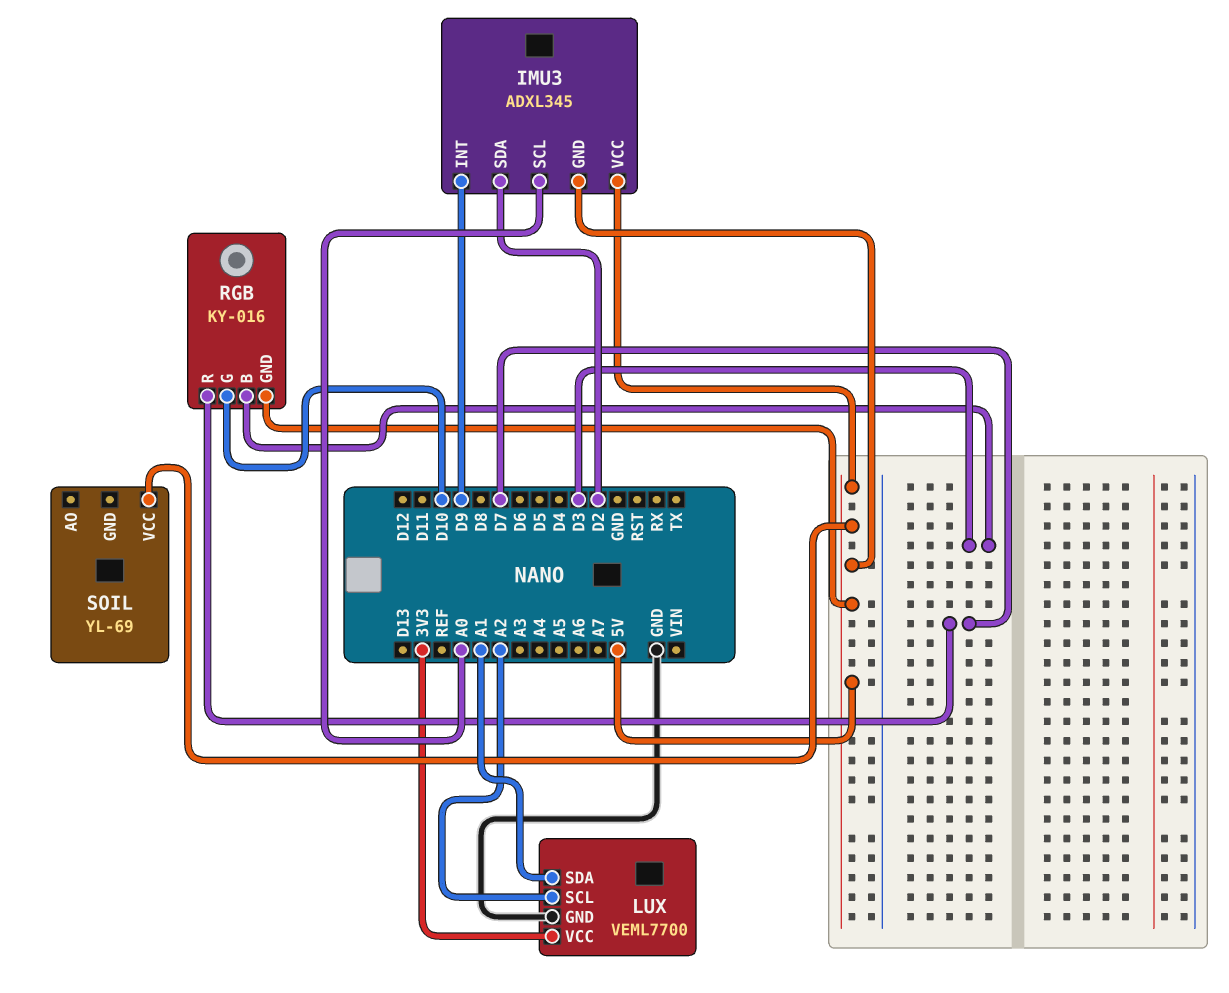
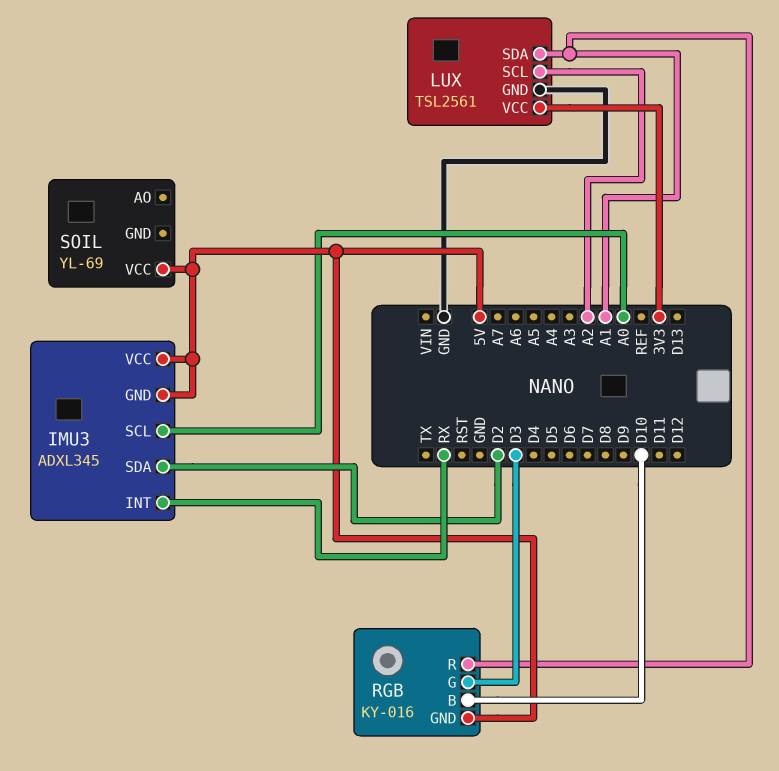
IMU3 pin INT: D9 -> RX
LUX: VEML7700 -> TSL2561
RGB pin B: D3 -> D10
RGB pin G: D10 -> D3
RGB pin R: D7 -> A1

